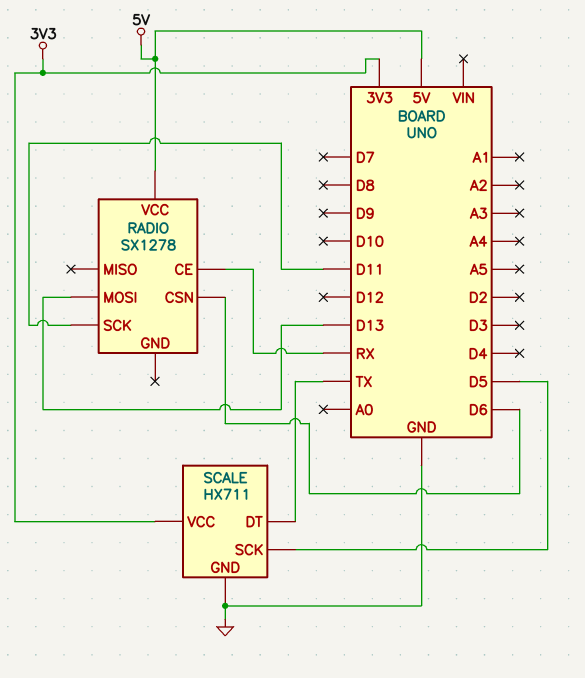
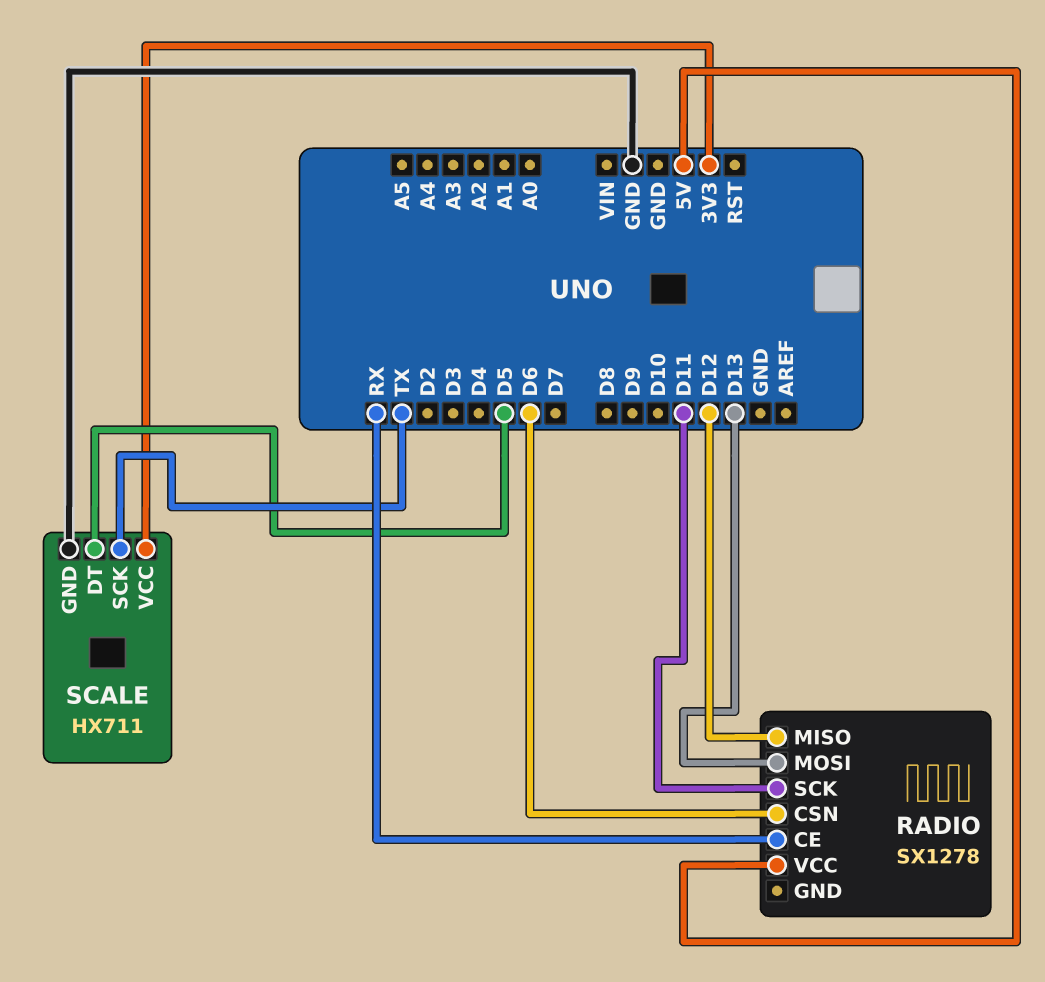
RADIO pin MISO: none -> D12
SCALE pin DT: TX -> D5
SCALE pin SCK: D5 -> TX

